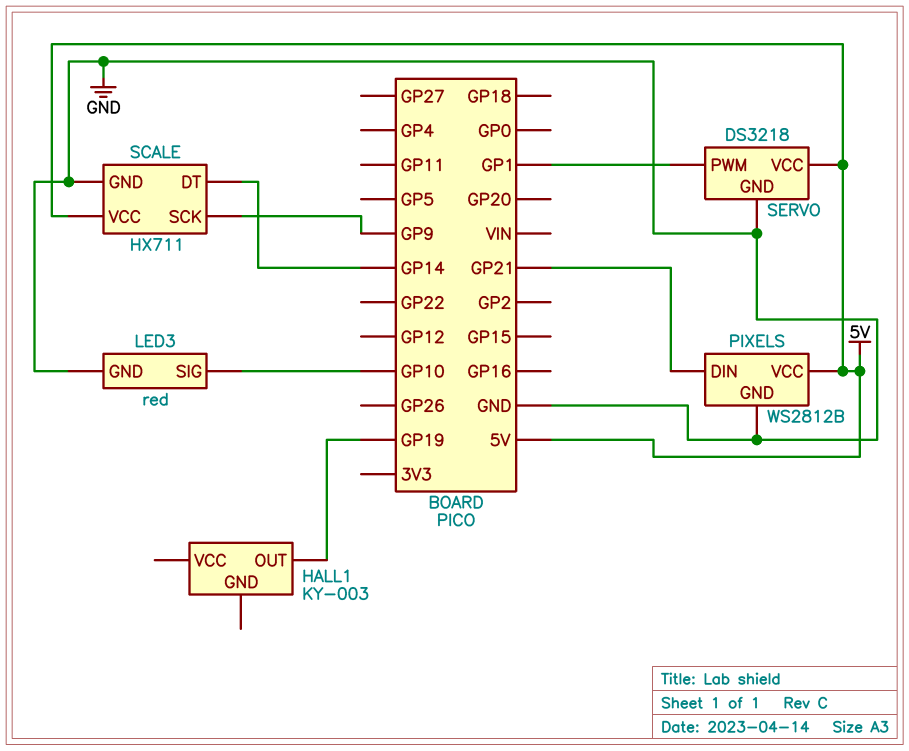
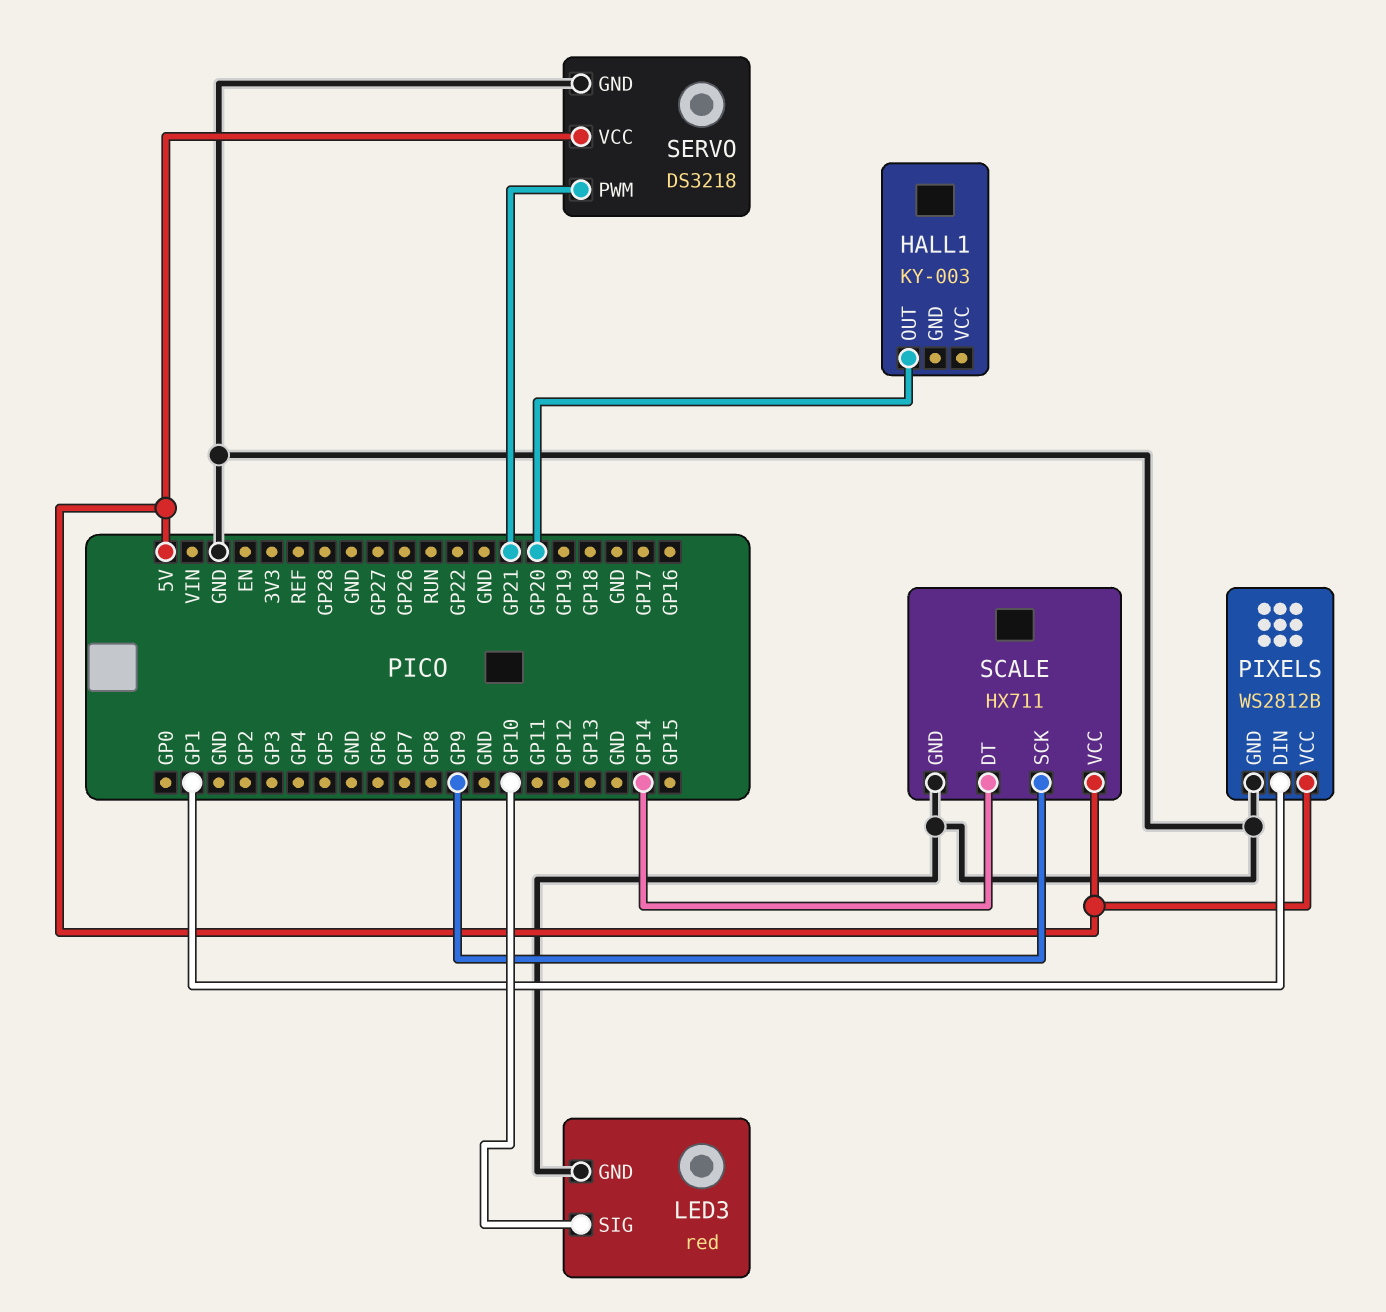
HALL1 pin OUT: GP19 -> GP20
PIXELS pin DIN: GP21 -> GP1
SERVO pin PWM: GP1 -> GP21

